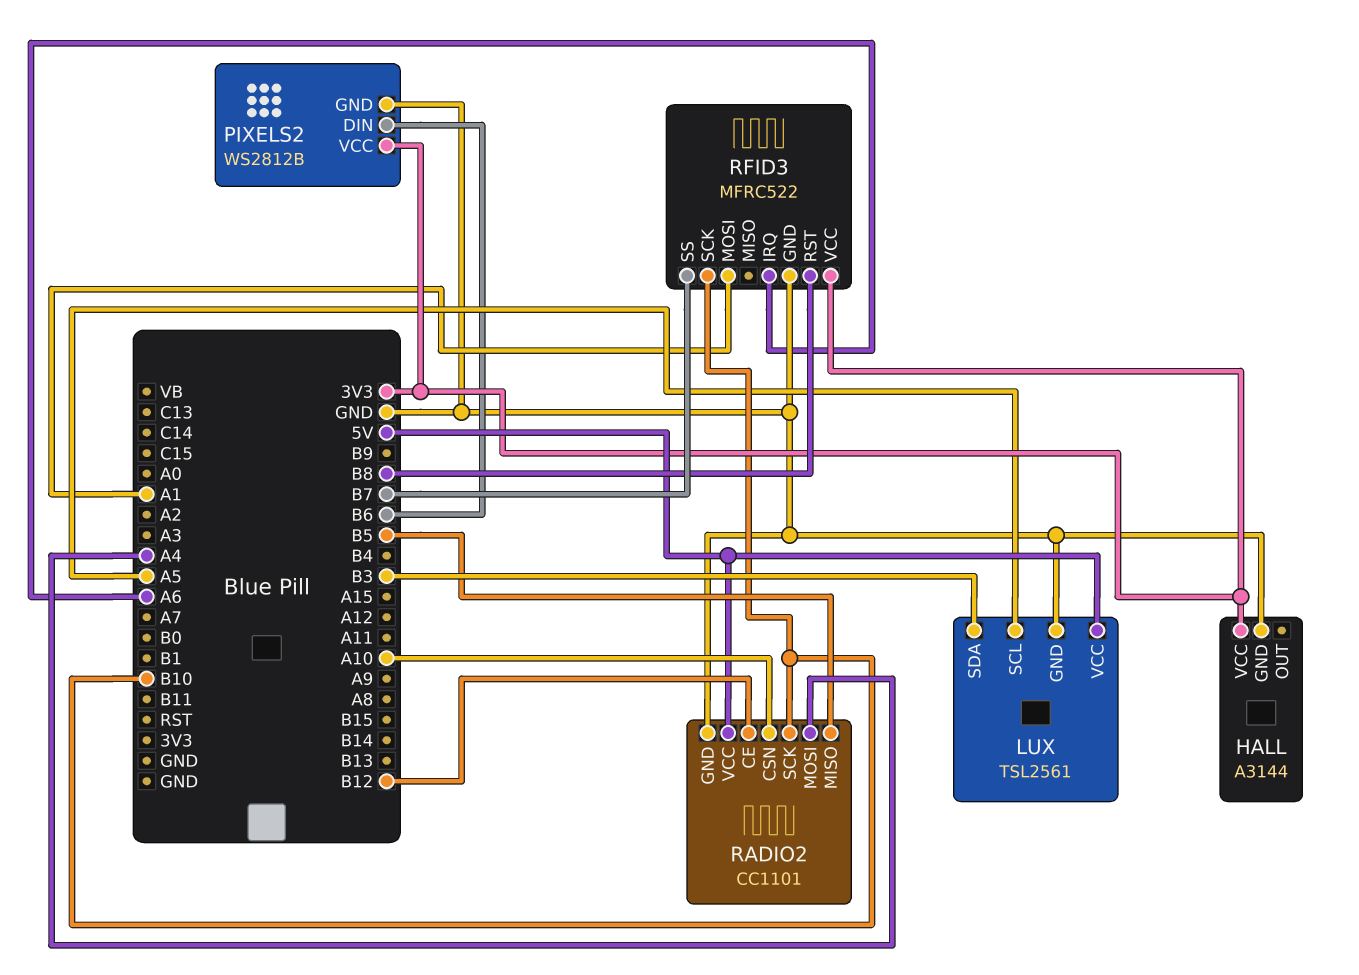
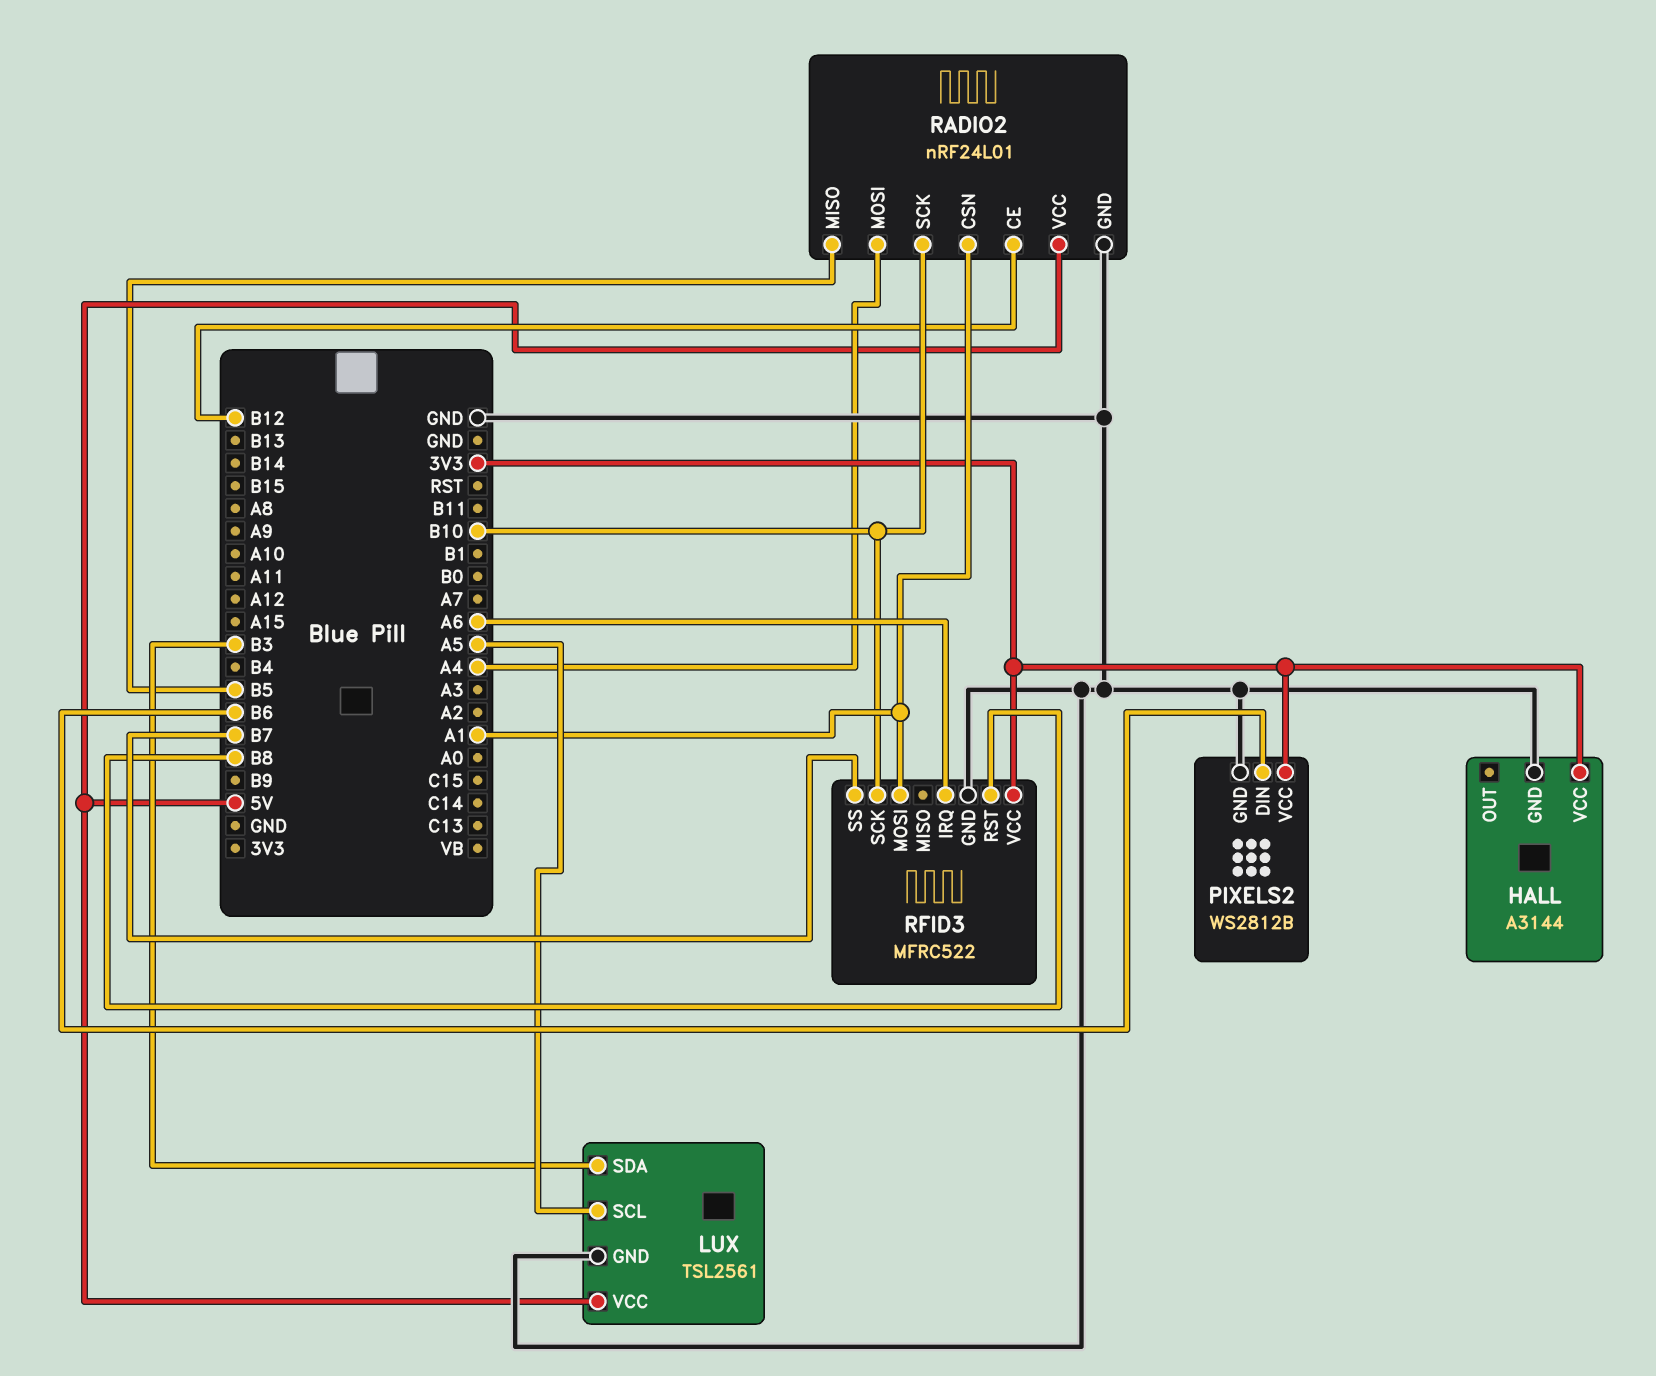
RADIO2: CC1101 -> nRF24L01
RADIO2 pin CSN: A10 -> A1

